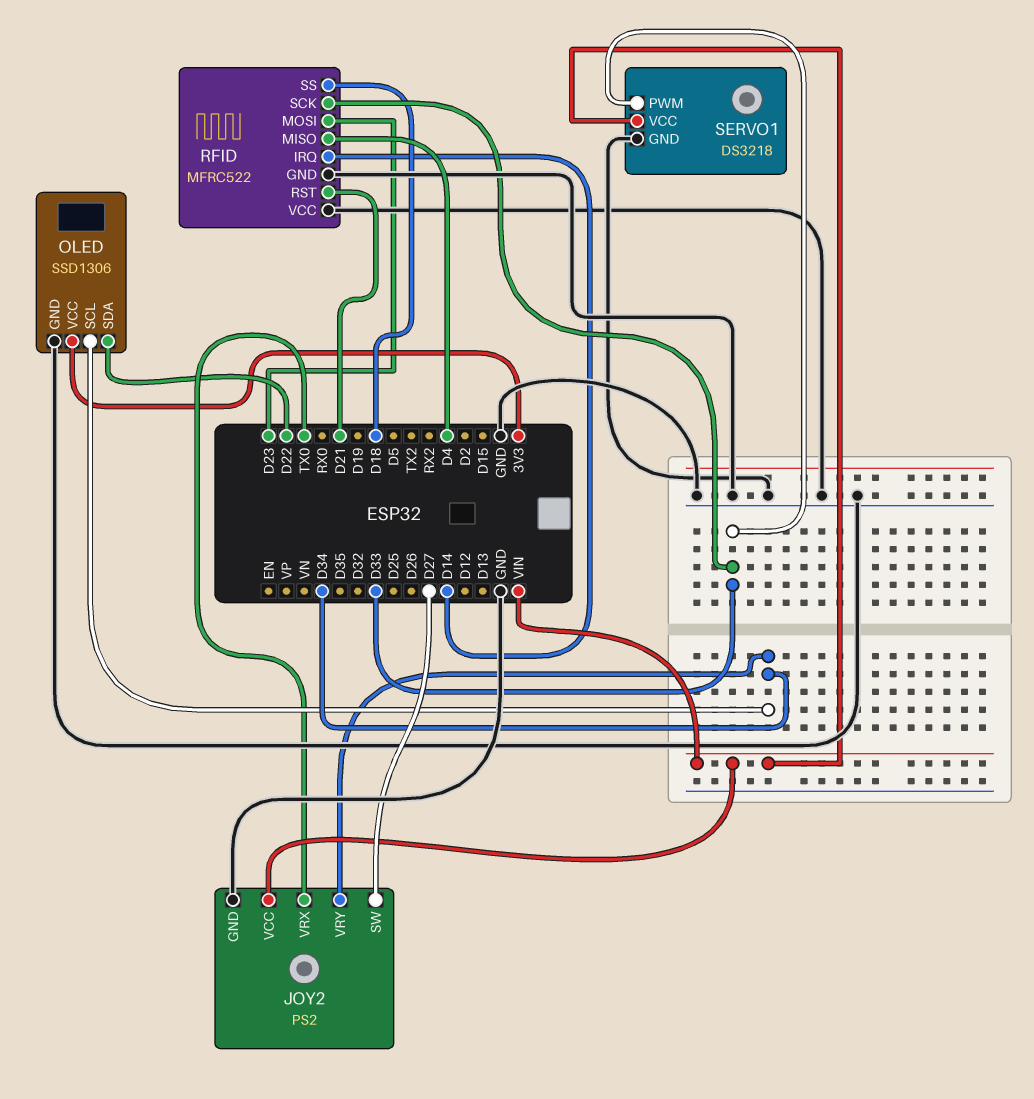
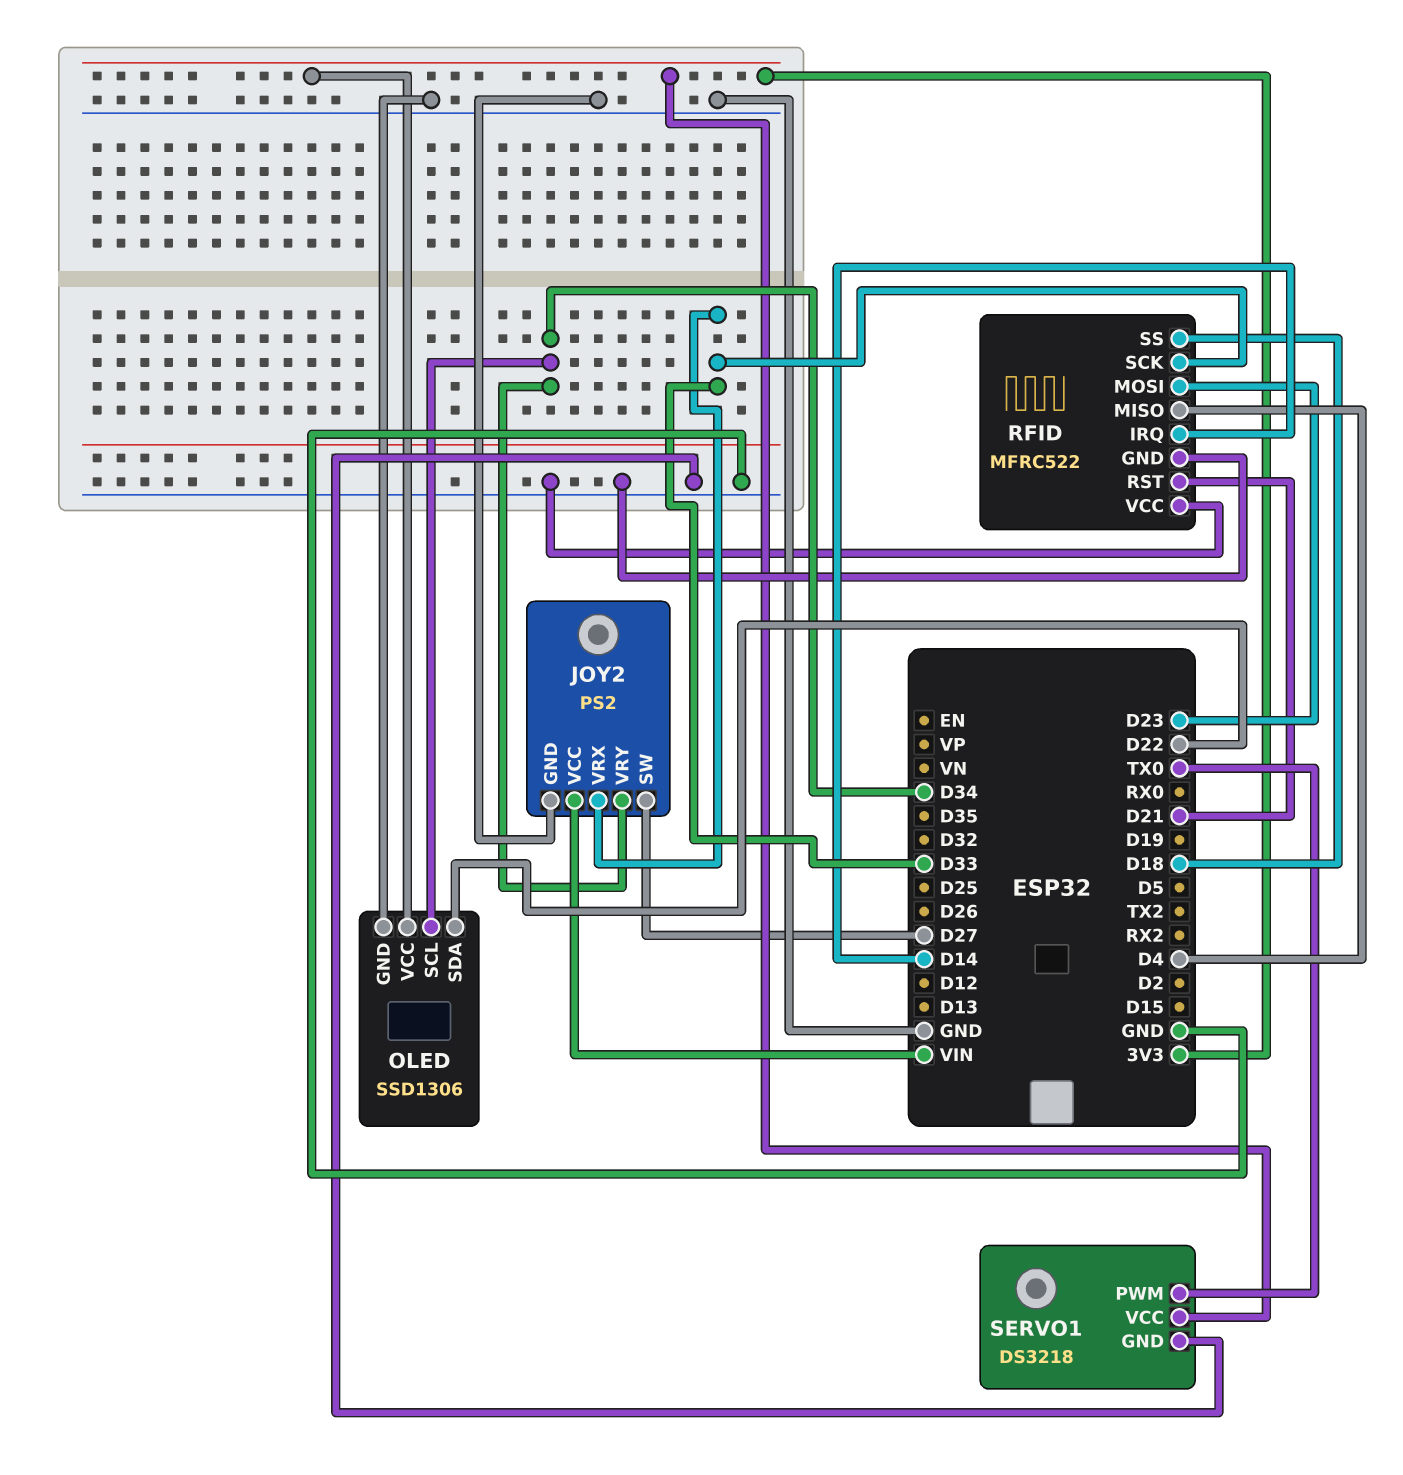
JOY2 pin VRX: TX0 -> D33
SERVO1 pin PWM: D33 -> TX0
SERVO1 pin VCC: VIN -> 3V3

